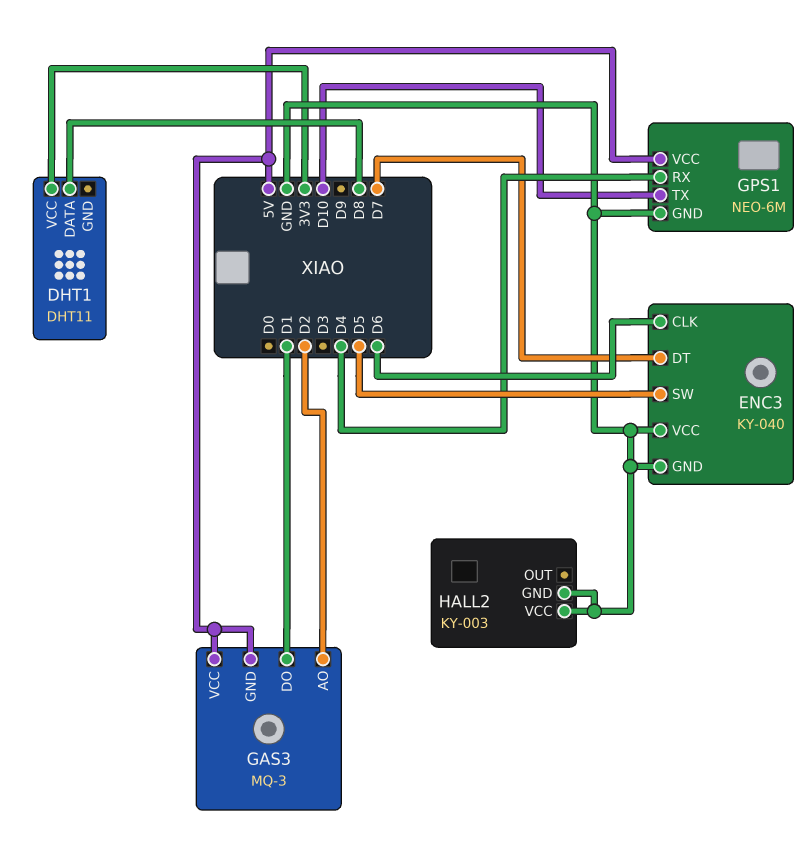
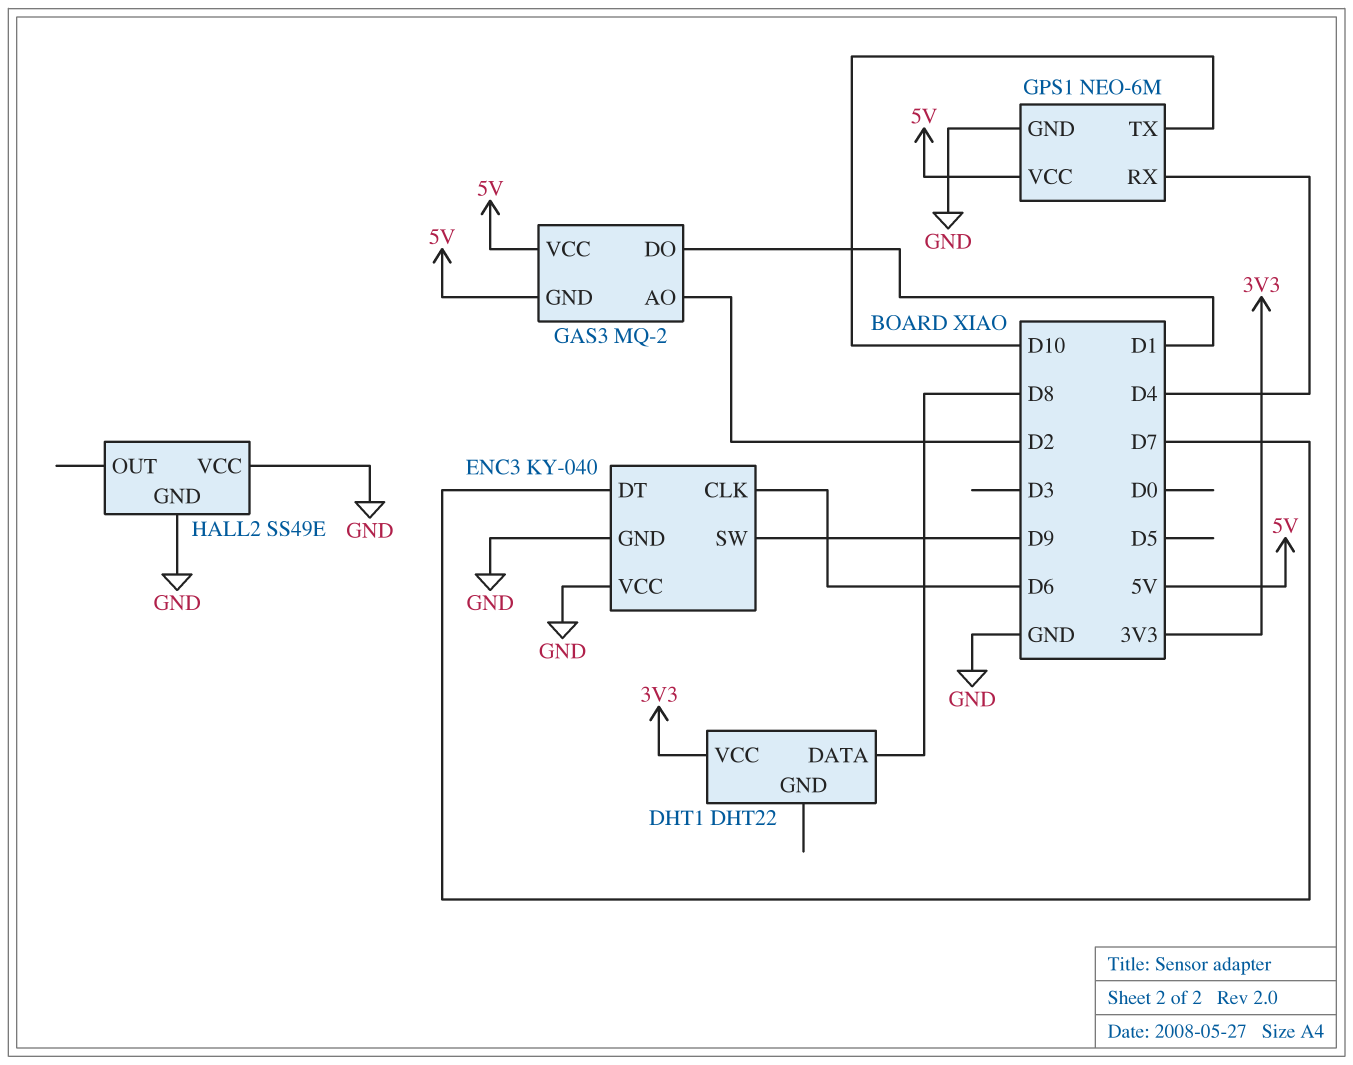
DHT1: DHT11 -> DHT22
ENC3 pin SW: D5 -> D9
GAS3: MQ-3 -> MQ-2
HALL2: KY-003 -> SS49E

